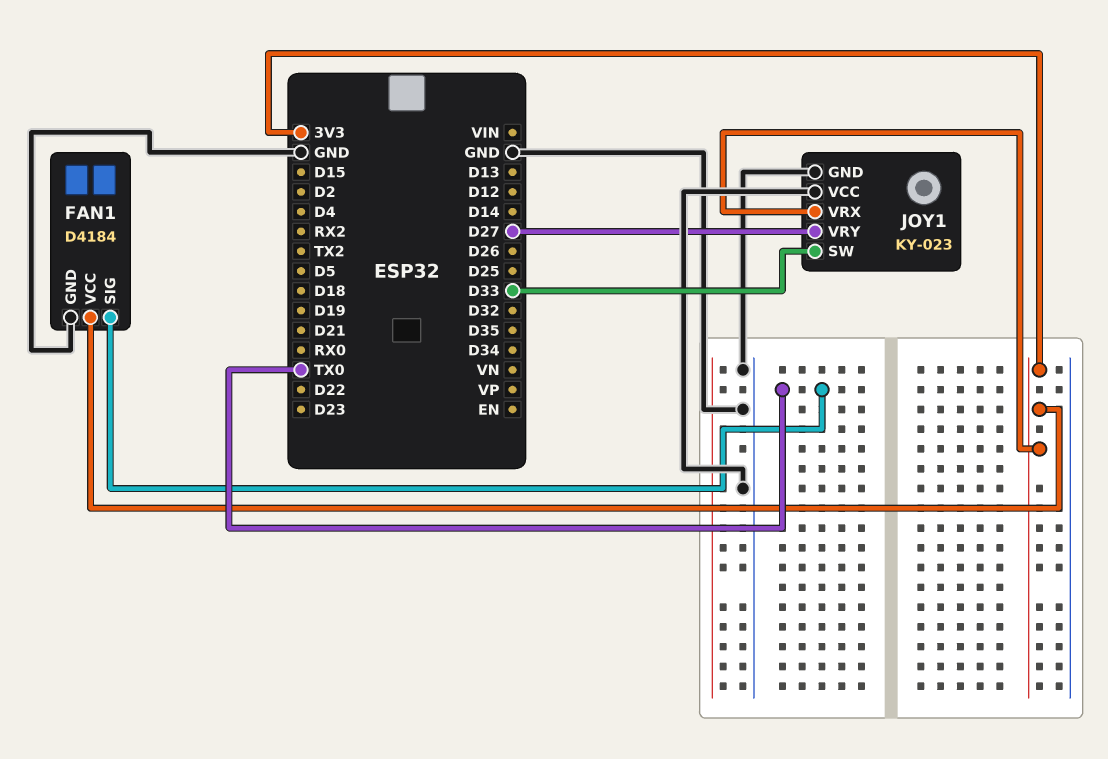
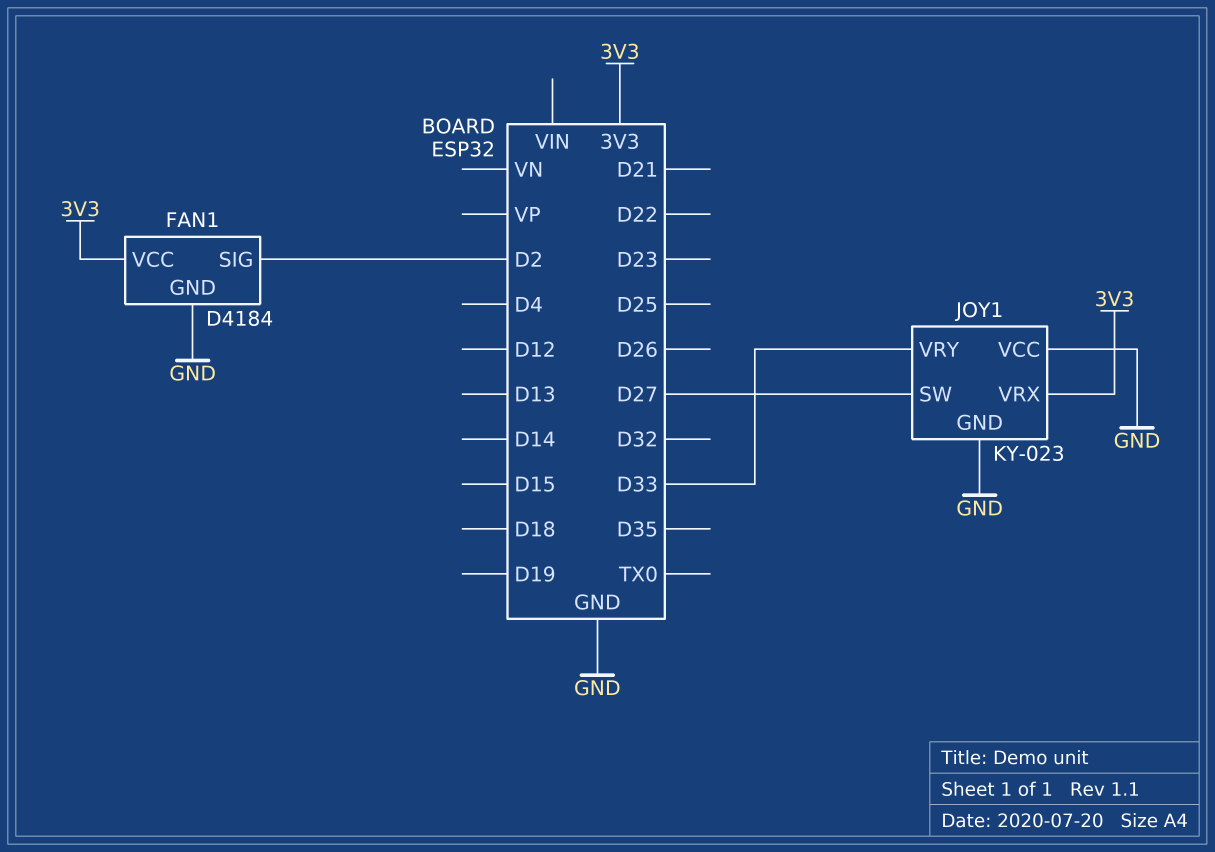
FAN1 pin SIG: TX0 -> D2
JOY1 pin SW: D33 -> D27
JOY1 pin VRY: D27 -> D33

